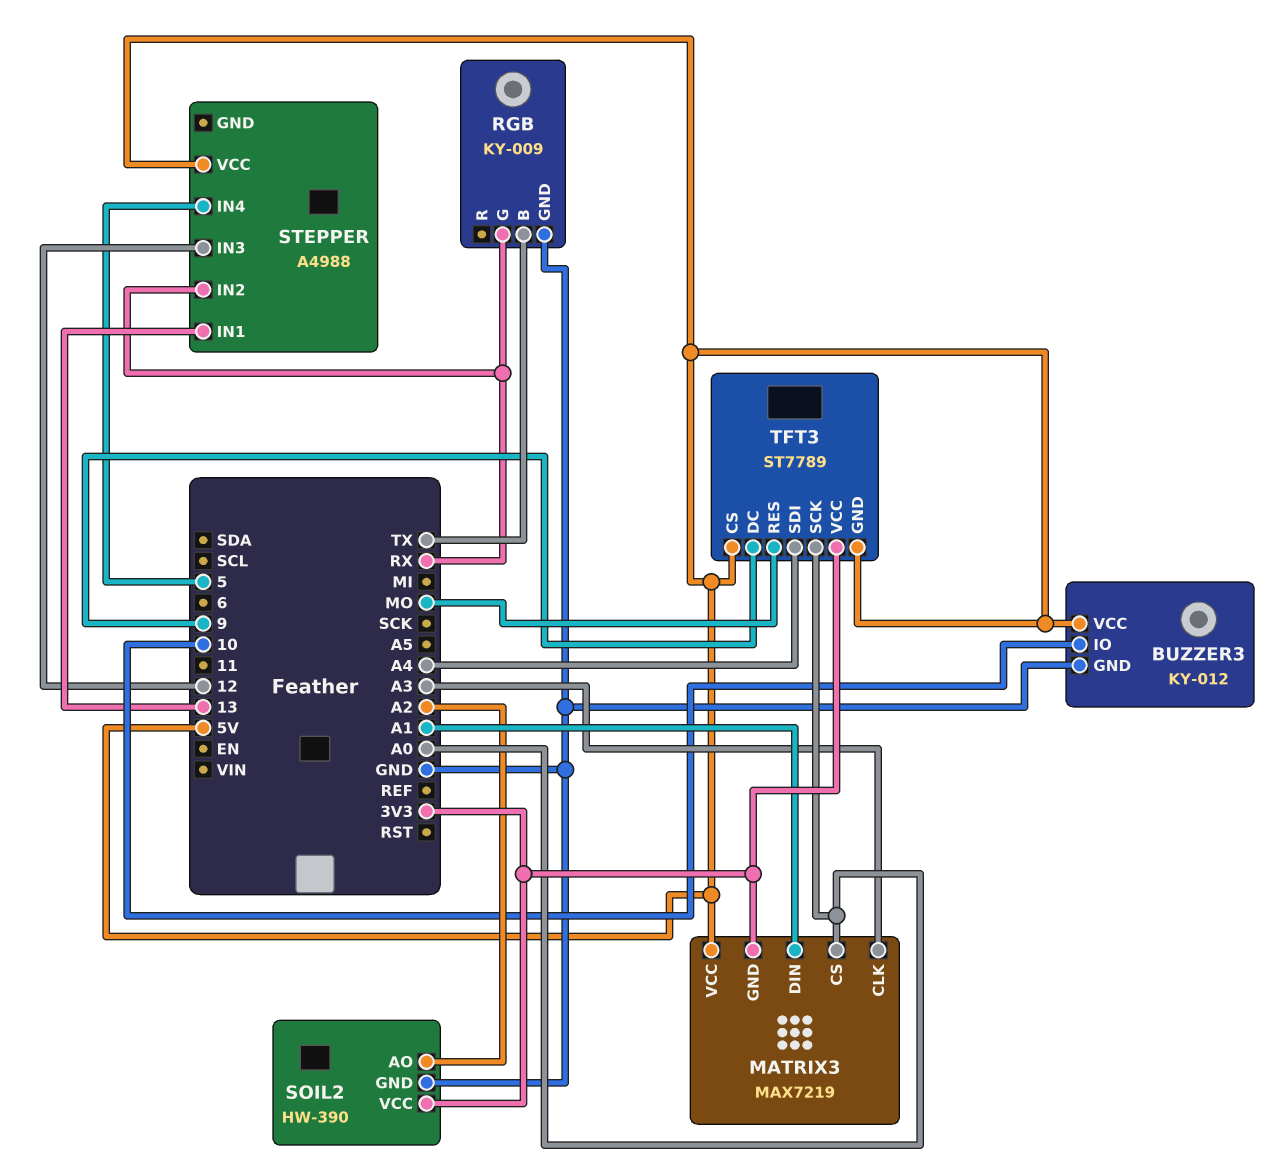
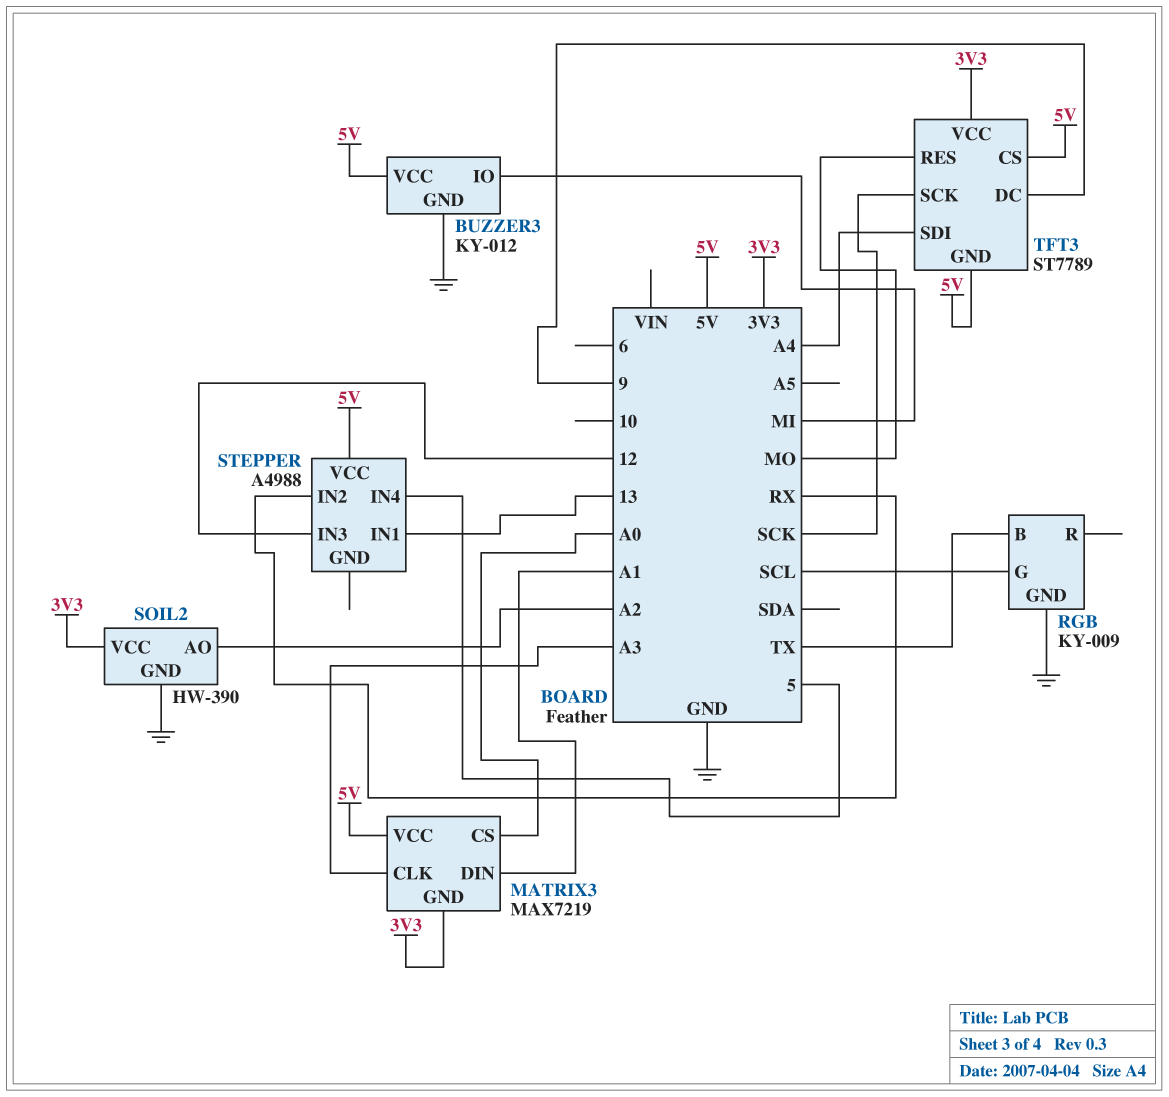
BUZZER3 pin IO: 10 -> MI
RGB pin G: RX -> SCL
TFT3 pin SCK: A0 -> SCK

